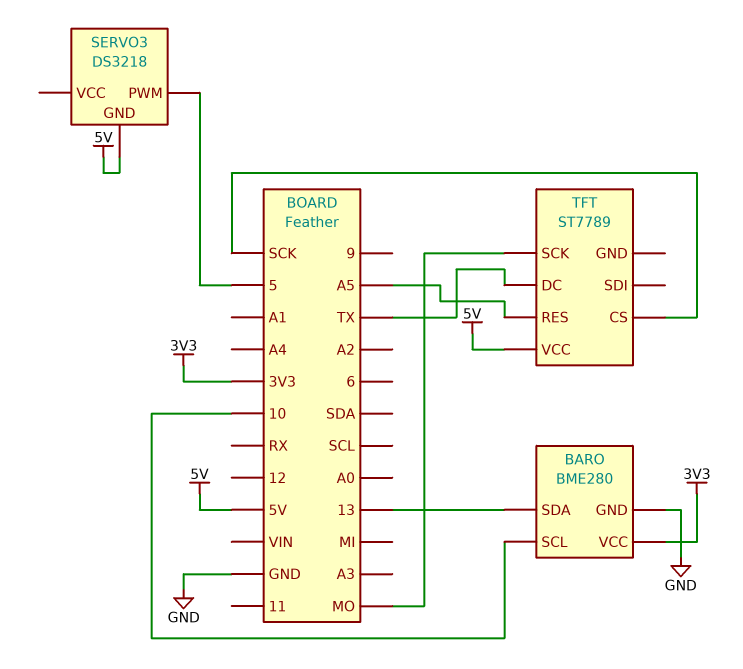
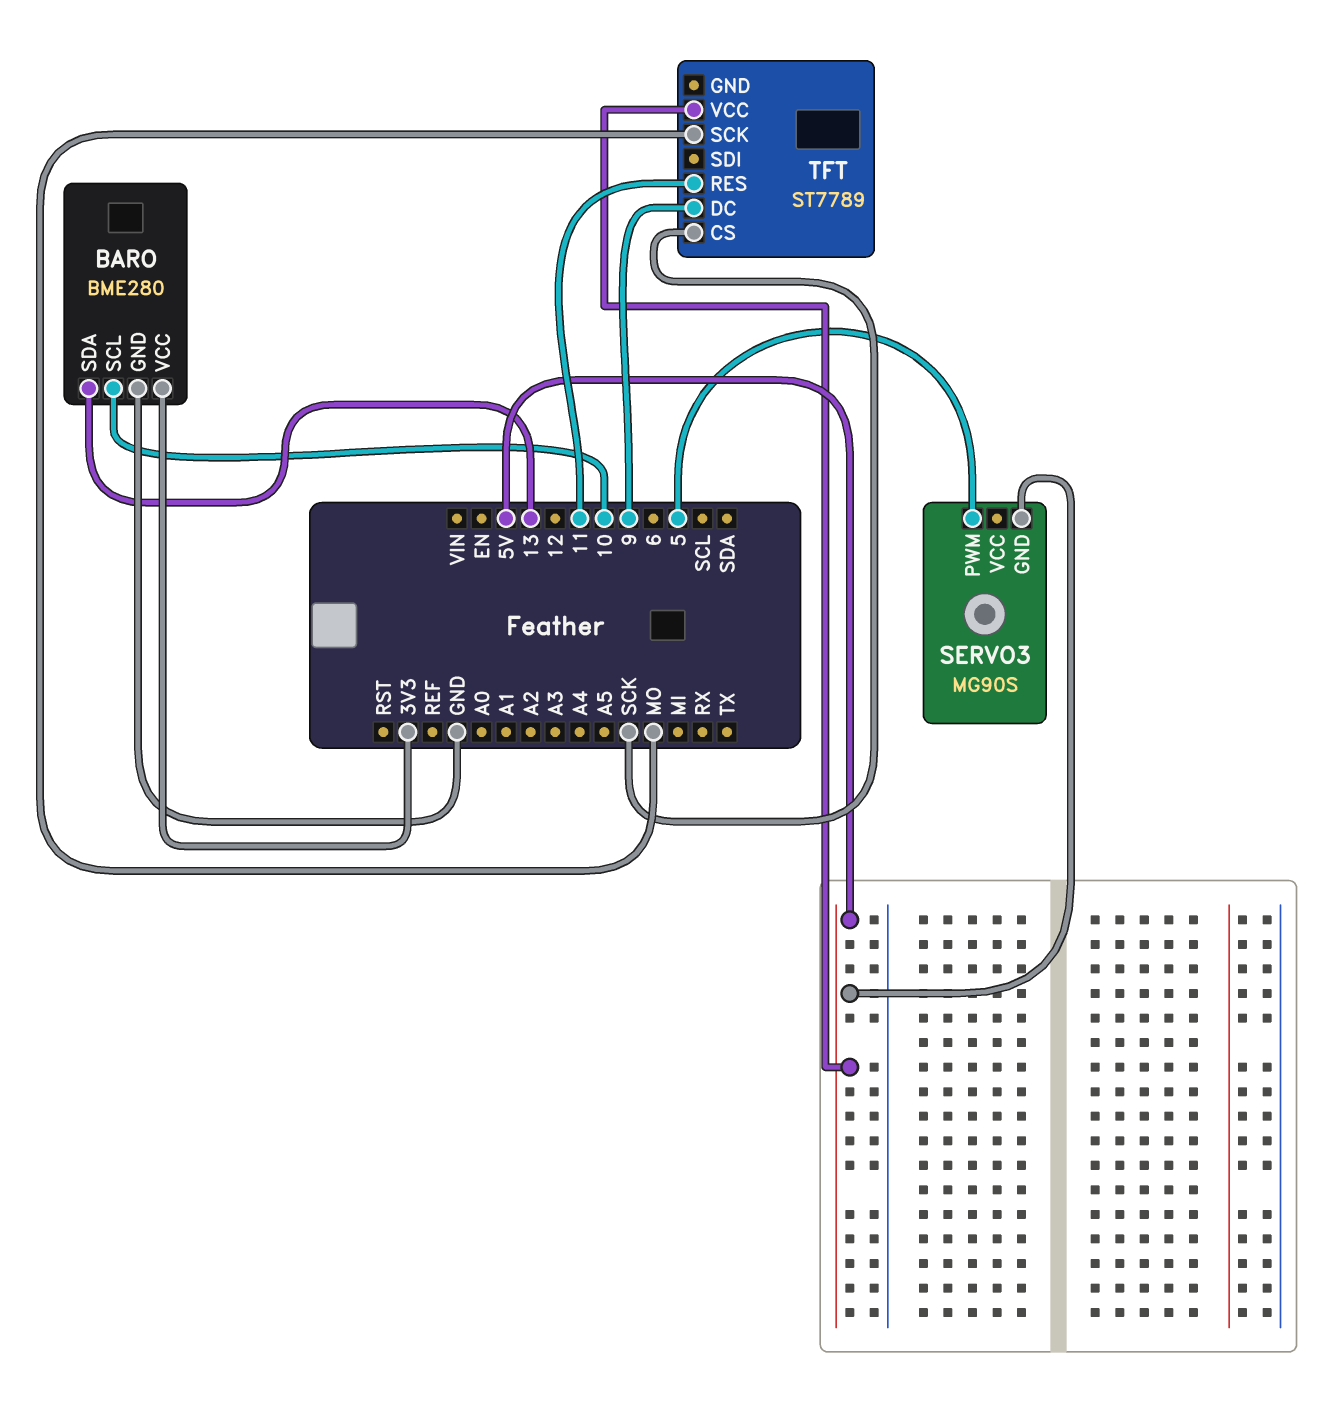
SERVO3: DS3218 -> MG90S
TFT pin DC: TX -> 9
TFT pin RES: A5 -> 11

